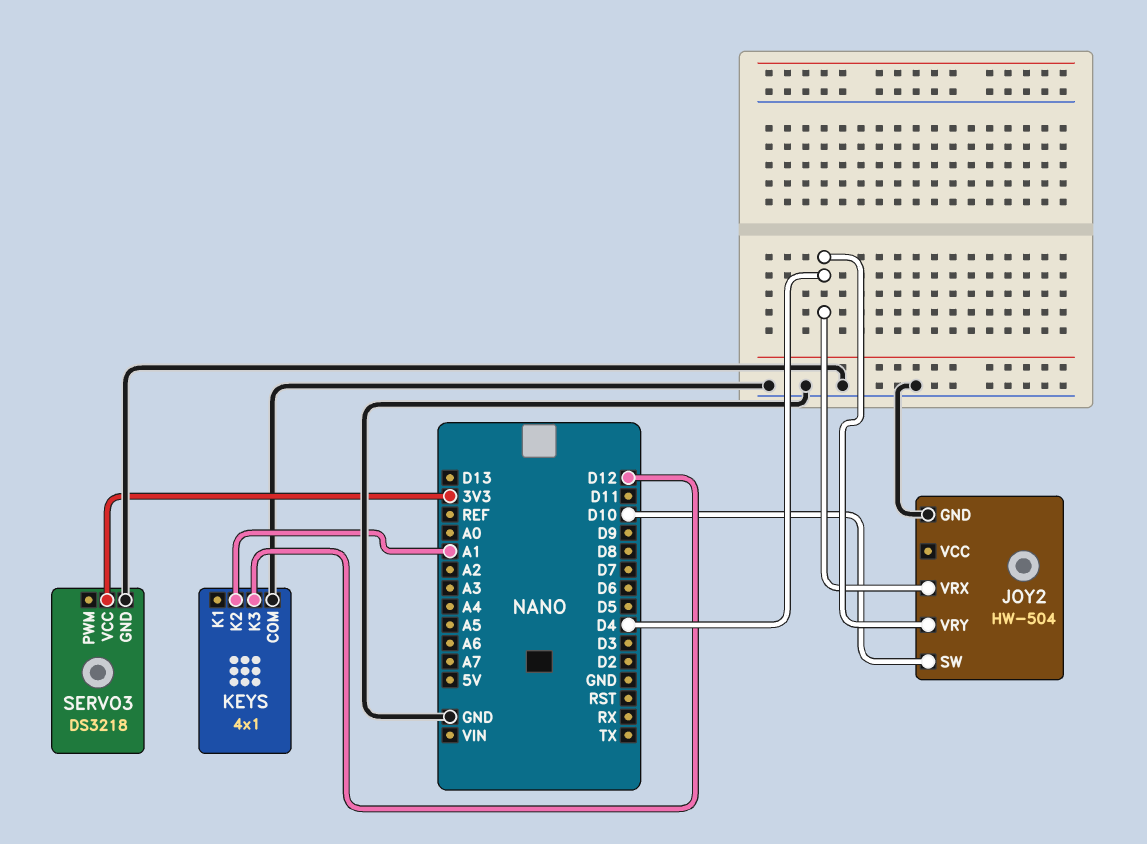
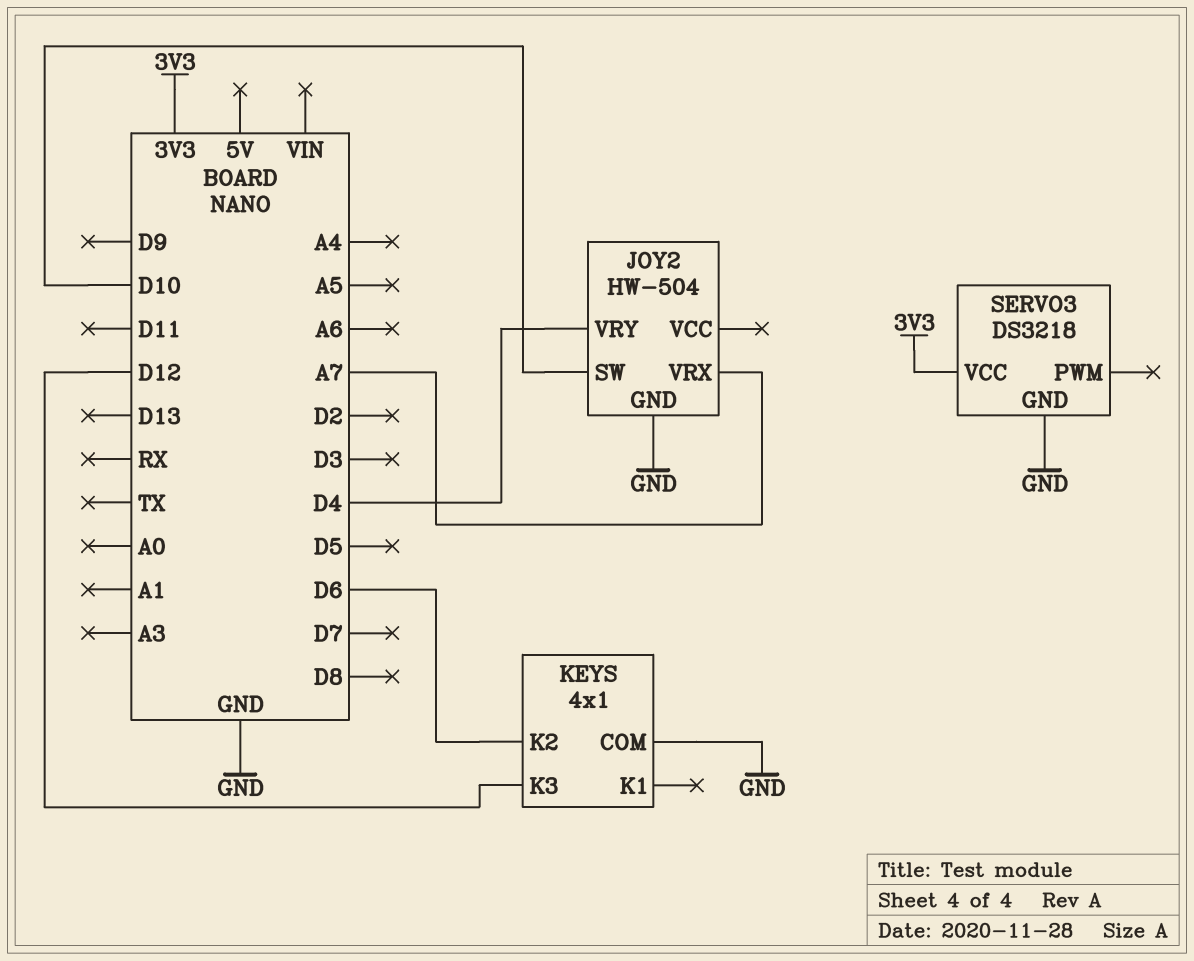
JOY2 pin VRX: D4 -> A7
KEYS pin K2: A1 -> D6

